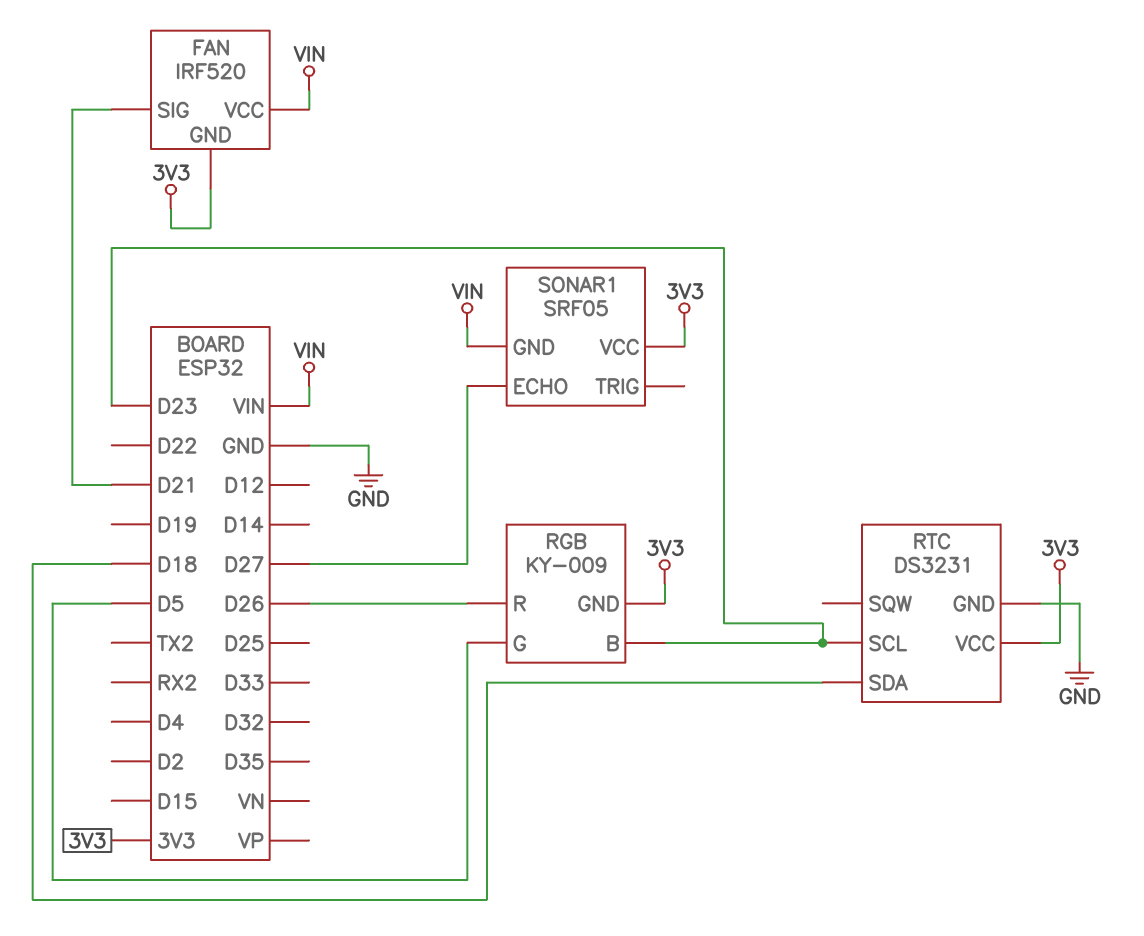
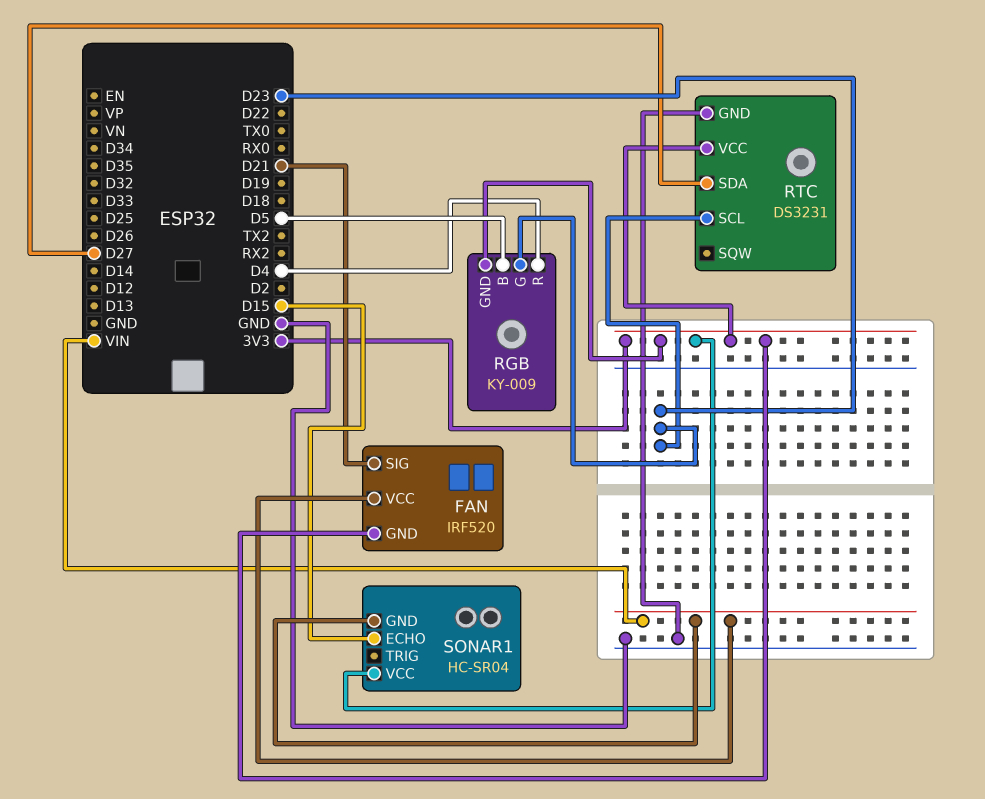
RGB pin B: D23 -> D5
RGB pin G: D5 -> D23
RGB pin R: D26 -> D4
RTC pin SDA: D18 -> D27
SONAR1: SRF05 -> HC-SR04
SONAR1 pin ECHO: D27 -> D15

